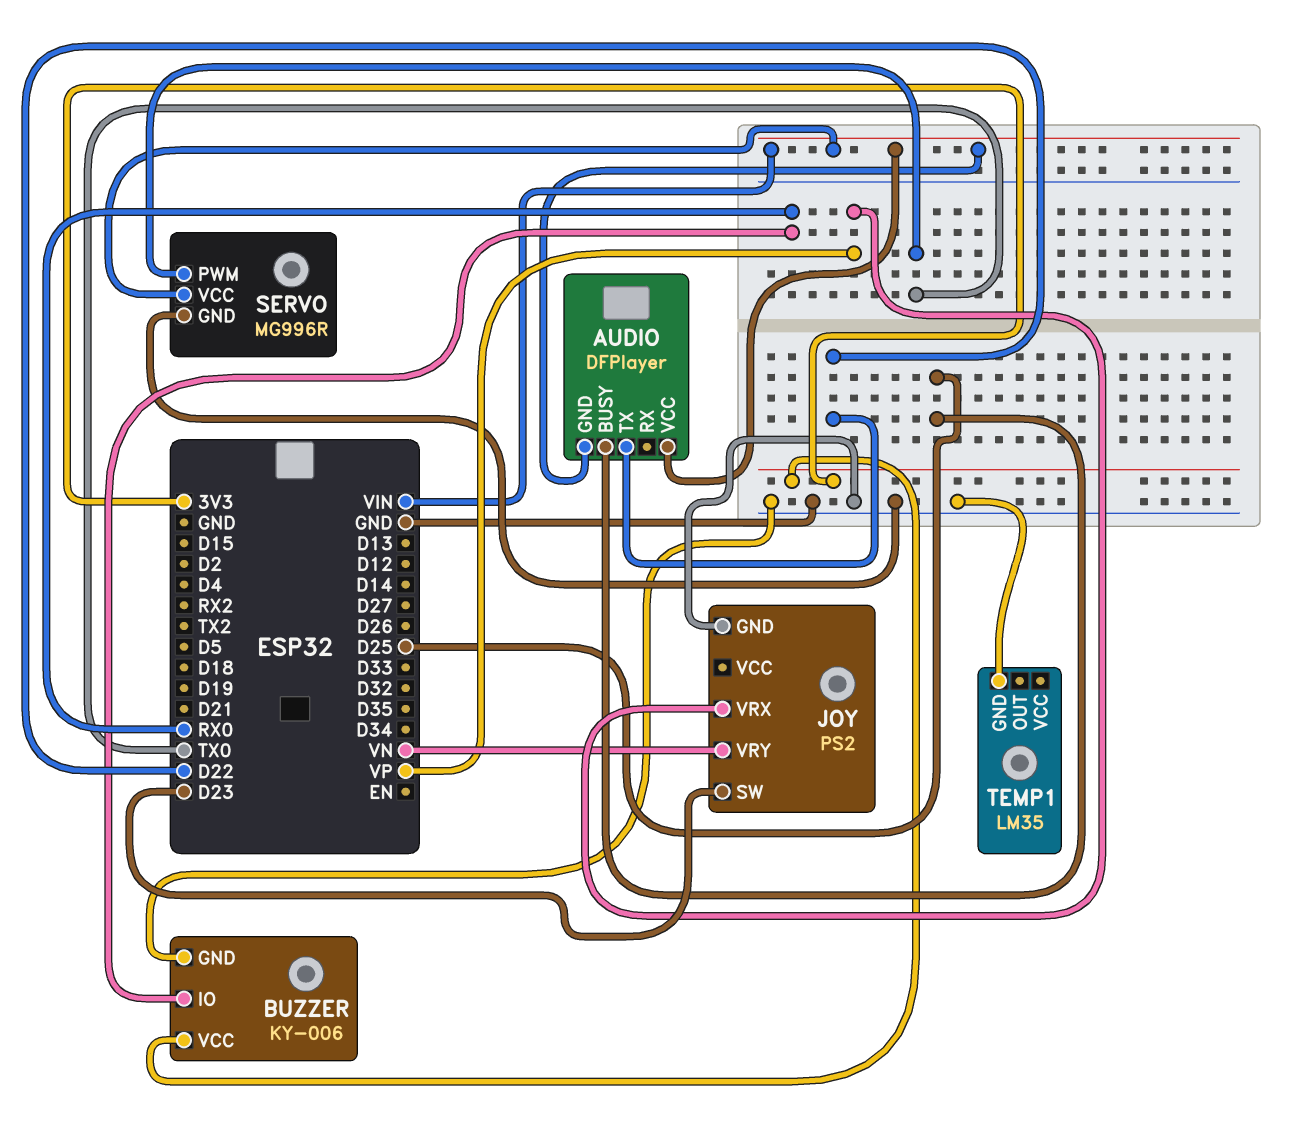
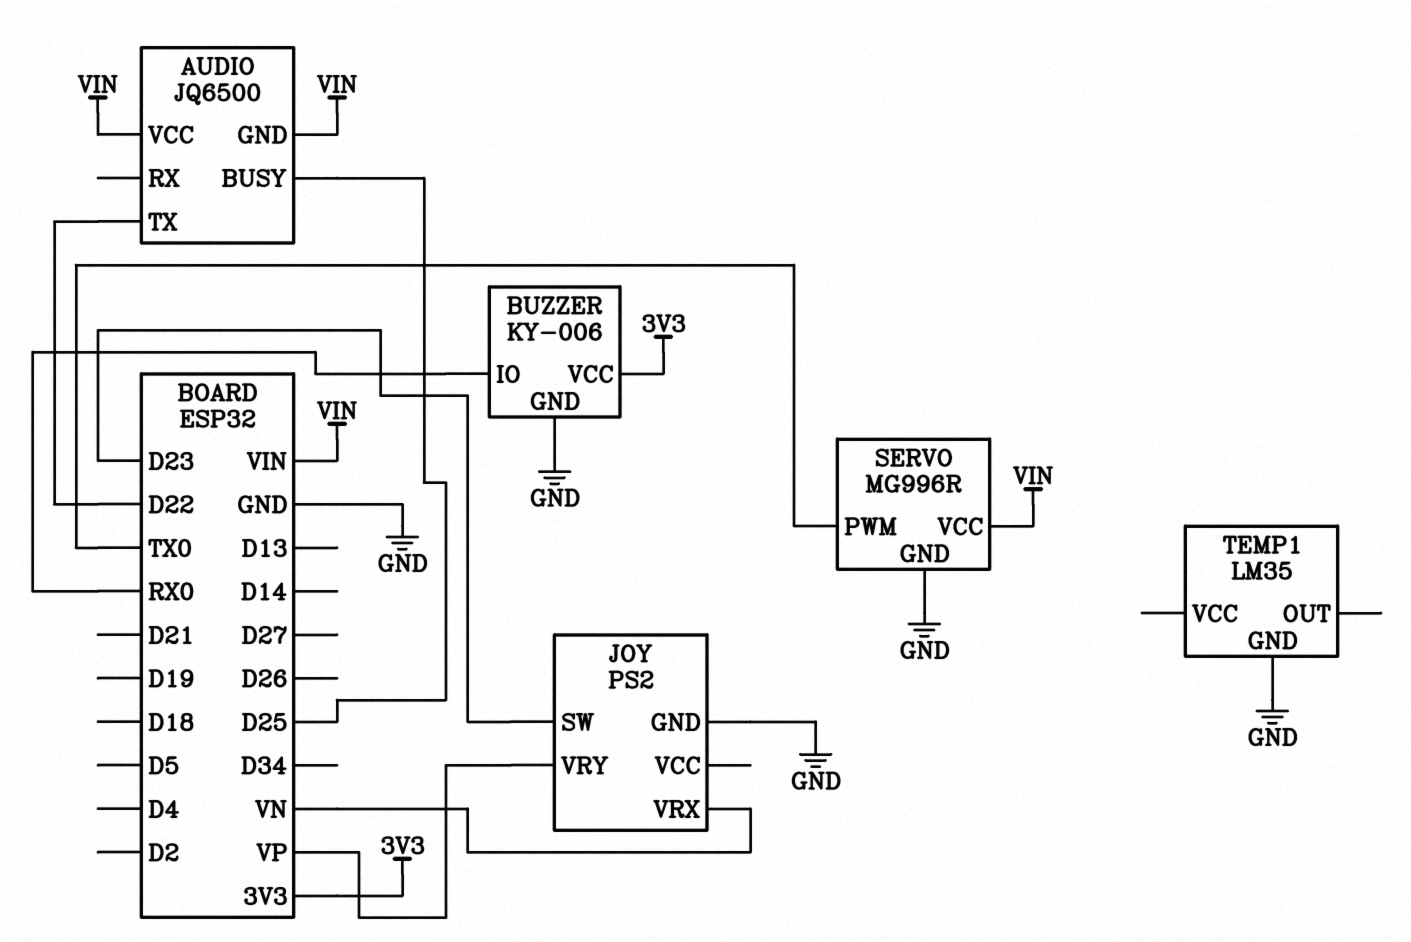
AUDIO: DFPlayer -> JQ6500
JOY pin VRX: VP -> VN
JOY pin VRY: VN -> VP

